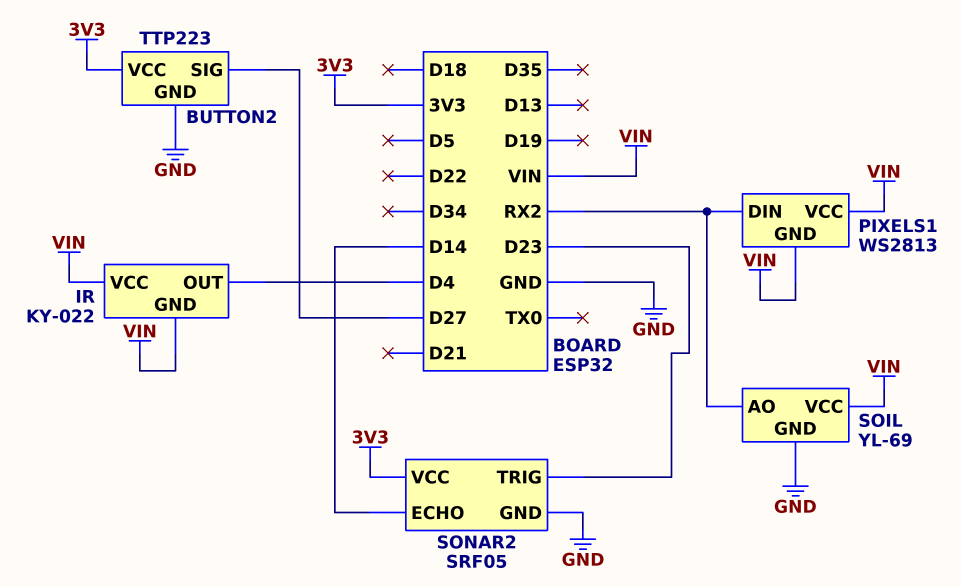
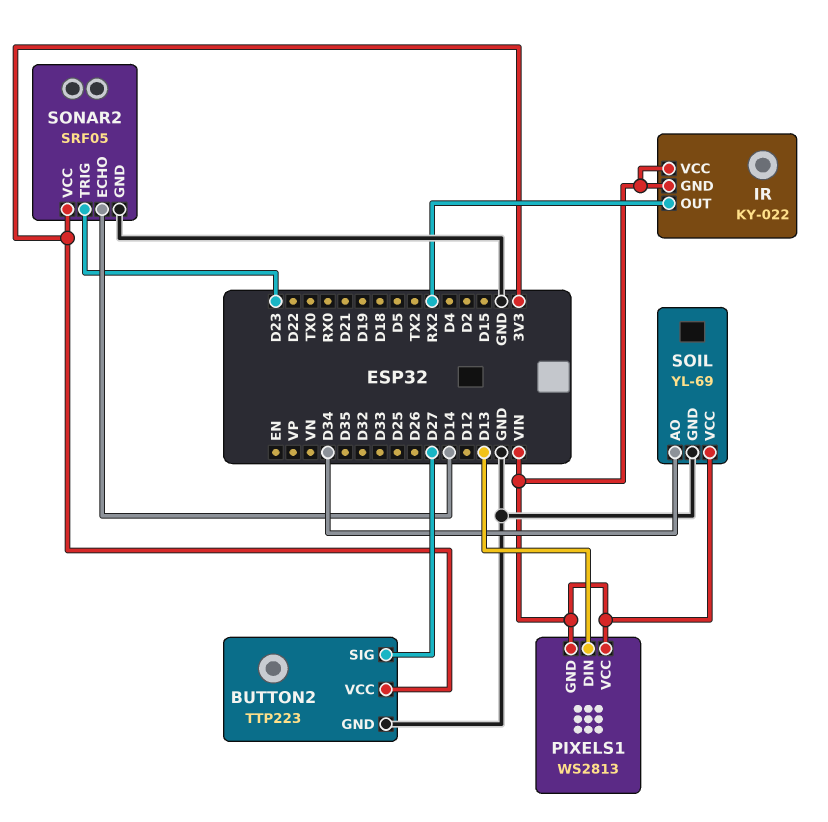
IR pin OUT: D4 -> RX2
PIXELS1 pin DIN: RX2 -> D13
SOIL pin AO: RX2 -> D34

